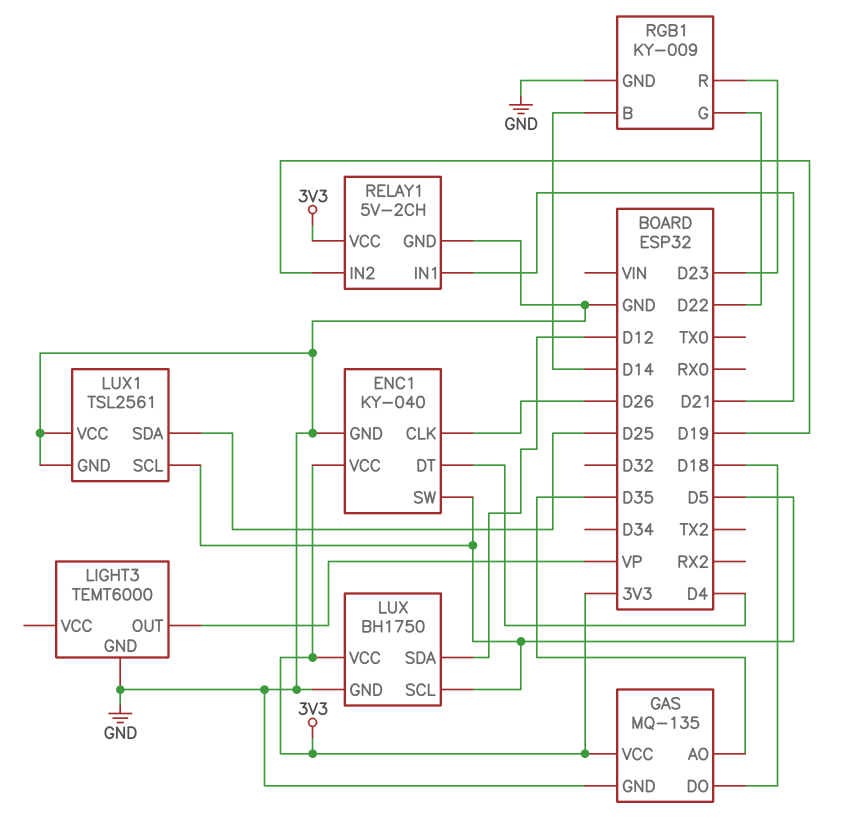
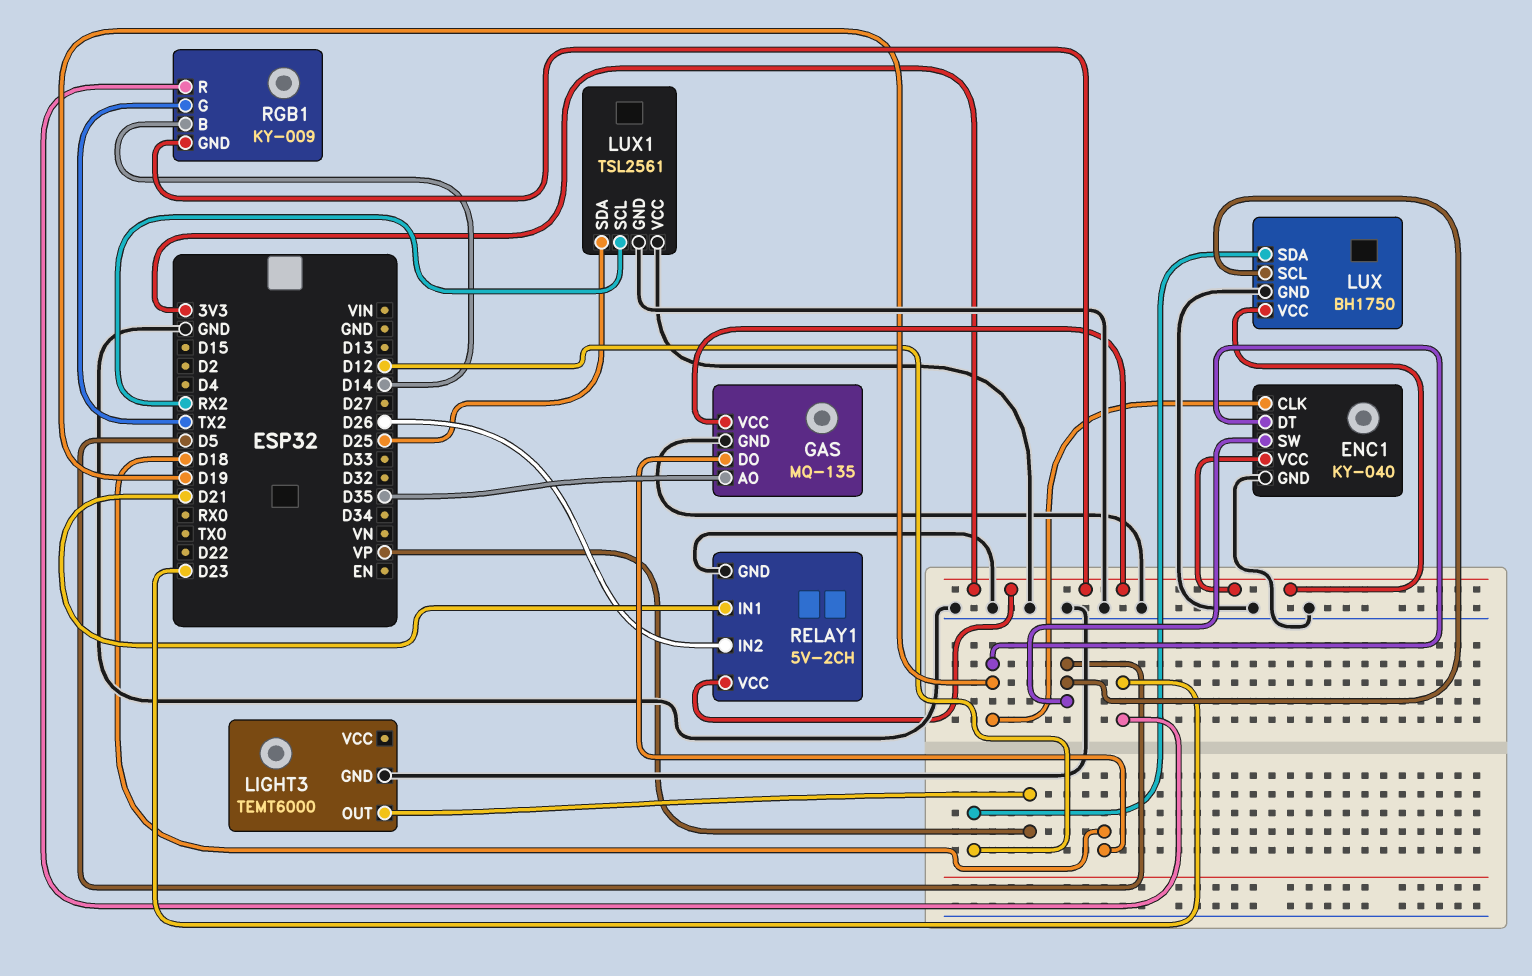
ENC1 pin CLK: D26 -> D19
ENC1 pin DT: D4 -> D19
LUX1 pin SCL: D5 -> RX2
RELAY1 pin IN2: D19 -> D26
RGB1 pin G: D22 -> TX2
RGB1 pin GND: GND -> 3V3

